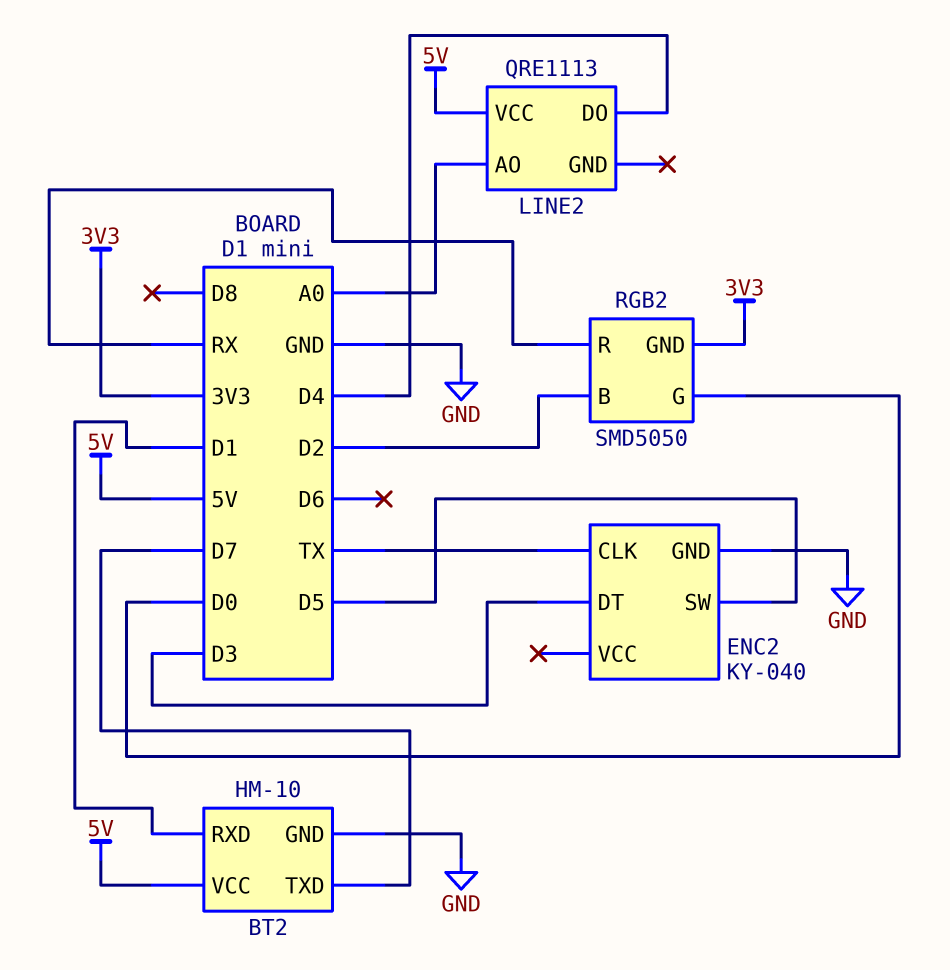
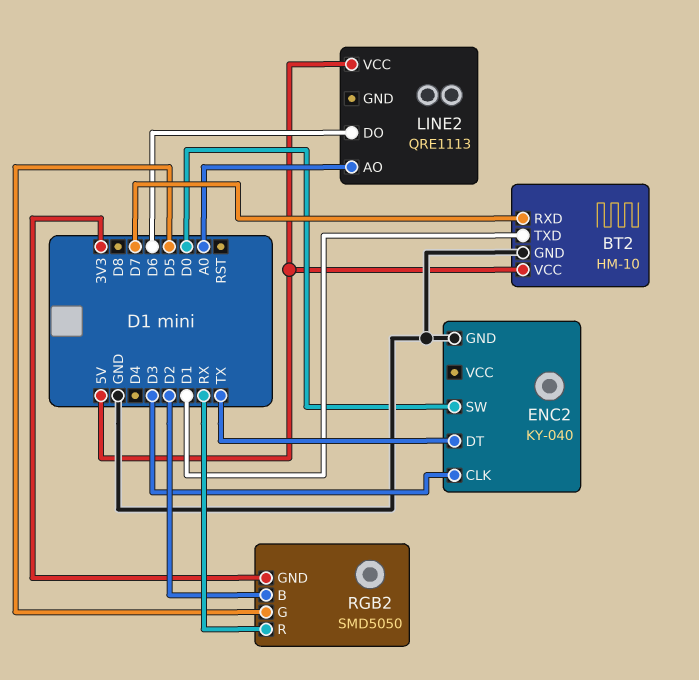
BT2 pin RXD: D1 -> D7
BT2 pin TXD: D7 -> D1
ENC2 pin CLK: TX -> D3
ENC2 pin DT: D3 -> TX
ENC2 pin SW: D5 -> D0
LINE2 pin DO: D4 -> D6
RGB2 pin G: D0 -> D5

